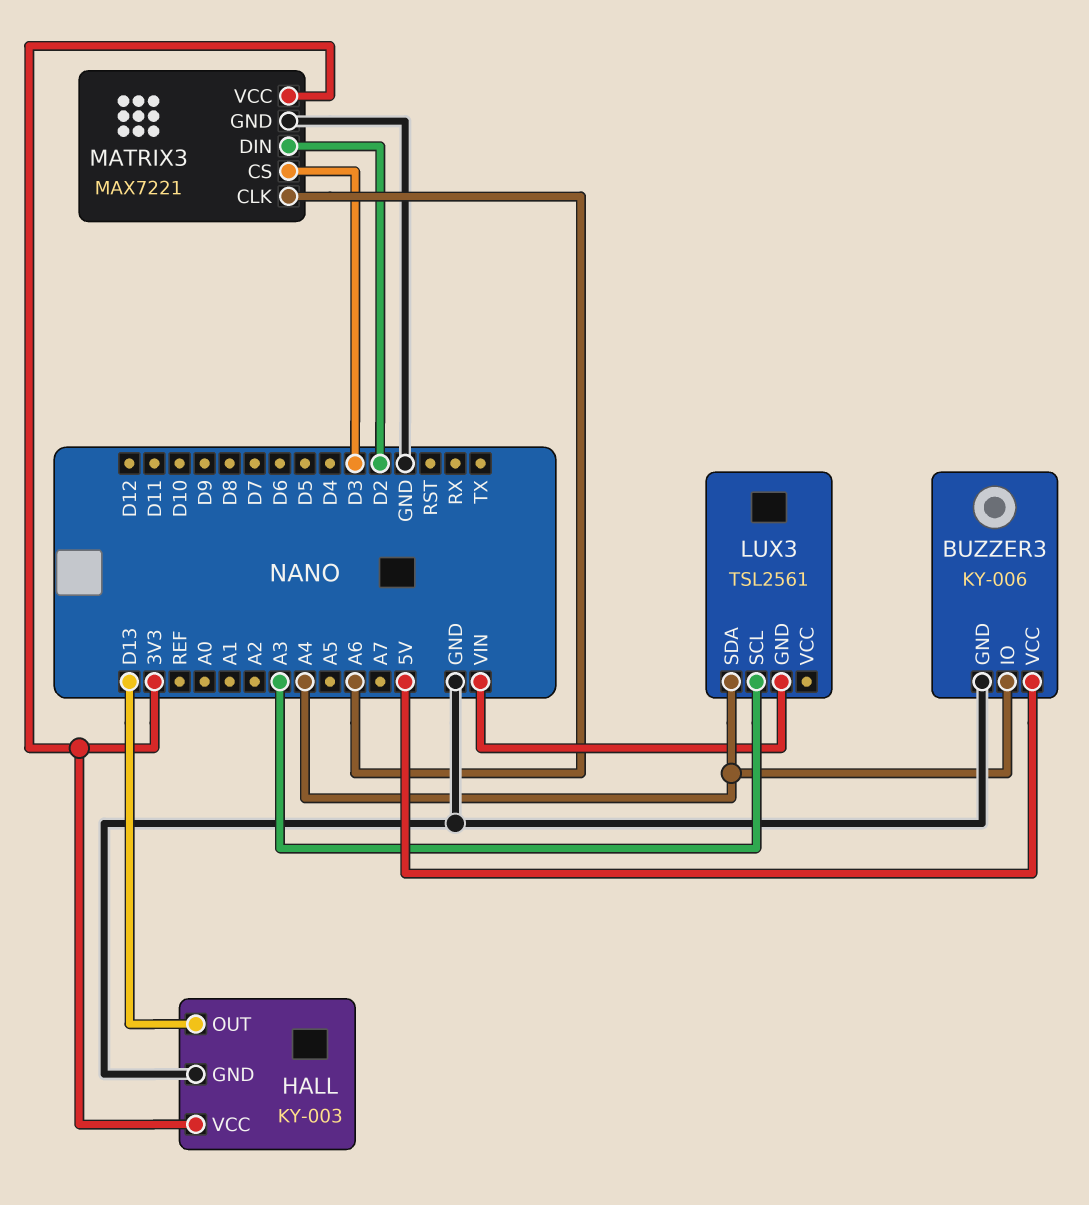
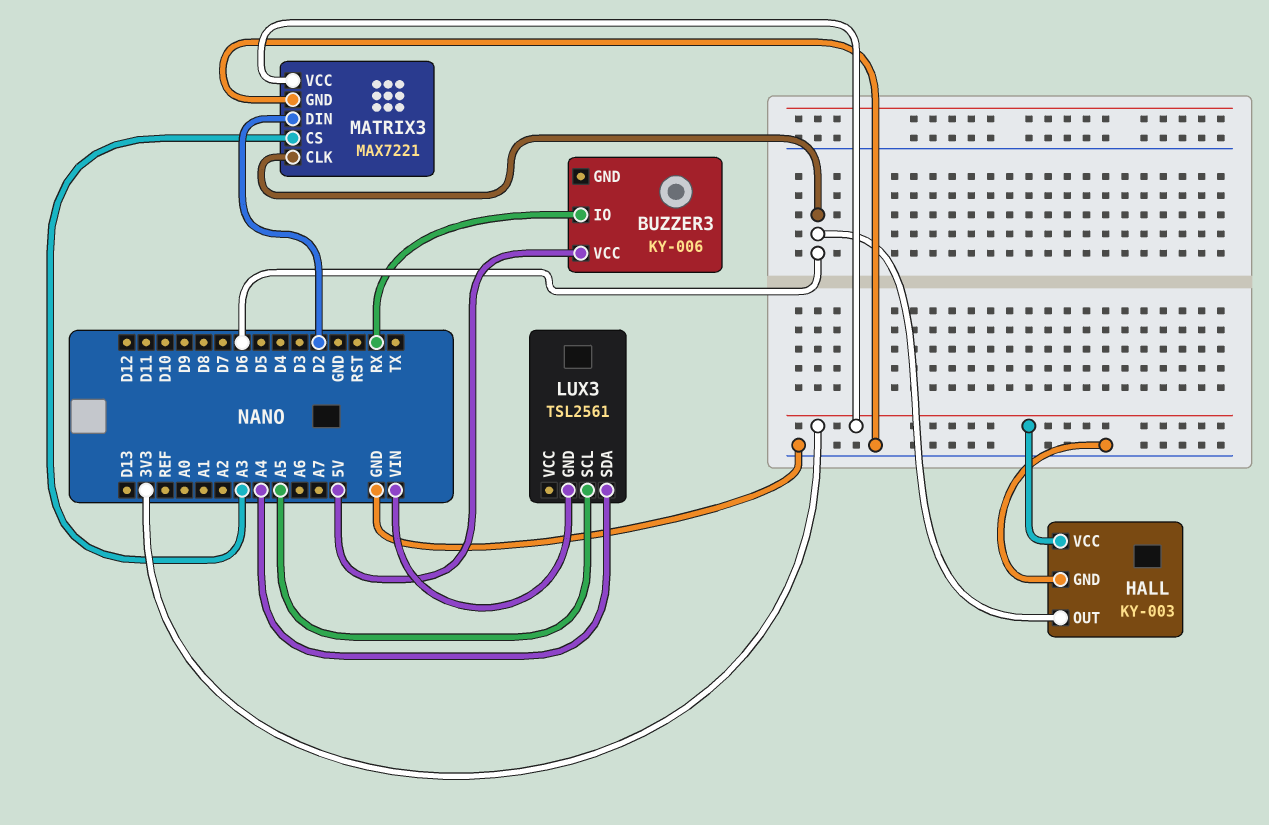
BUZZER3 pin GND: GND -> none
BUZZER3 pin IO: A4 -> RX
HALL pin OUT: D13 -> D6
LUX3 pin SCL: A3 -> A5
MATRIX3 pin CLK: A6 -> D6
MATRIX3 pin CS: D3 -> A3

